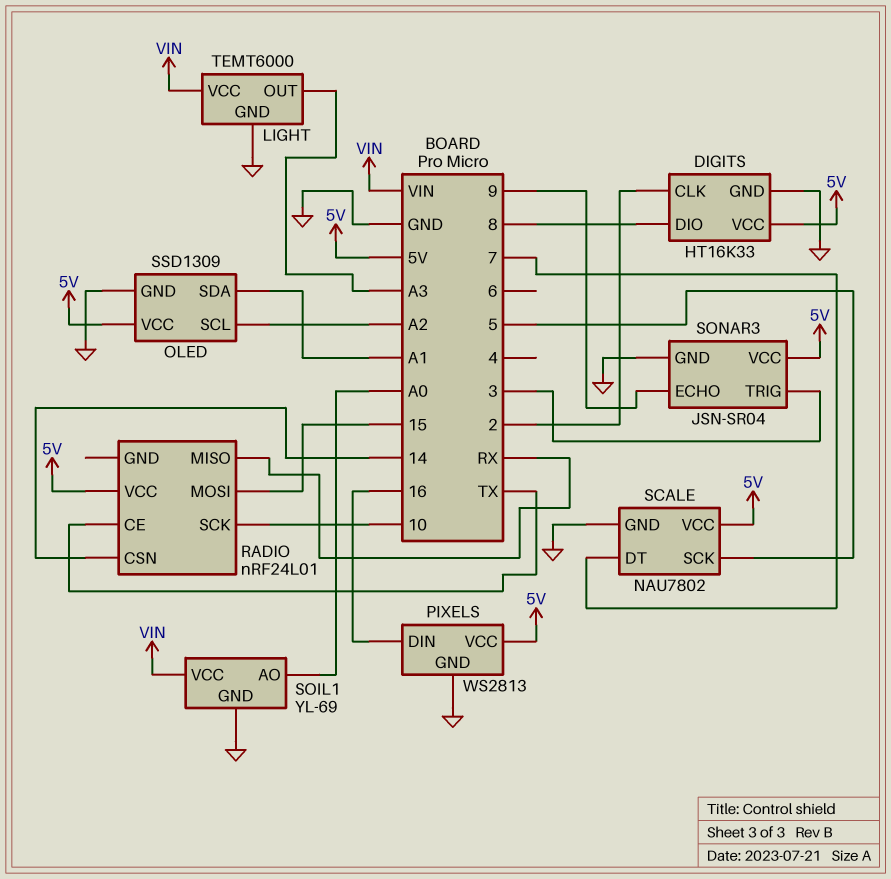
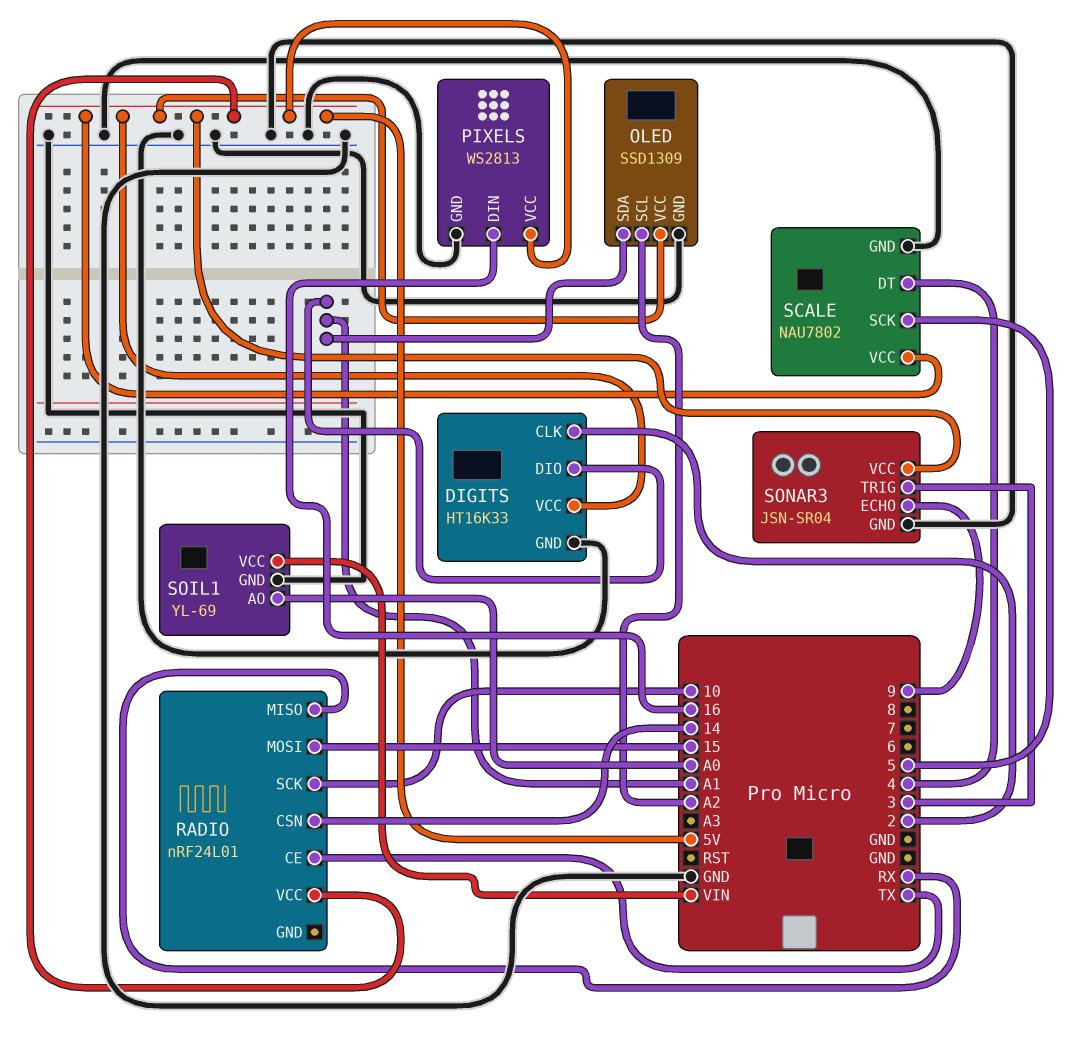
DIGITS pin DIO: 8 -> A1
LIGHT: TEMT6000 -> none
LIGHT pin GND: GND -> none
LIGHT pin OUT: A3 -> none
LIGHT pin VCC: VIN -> none
SCALE pin DT: 7 -> 4

